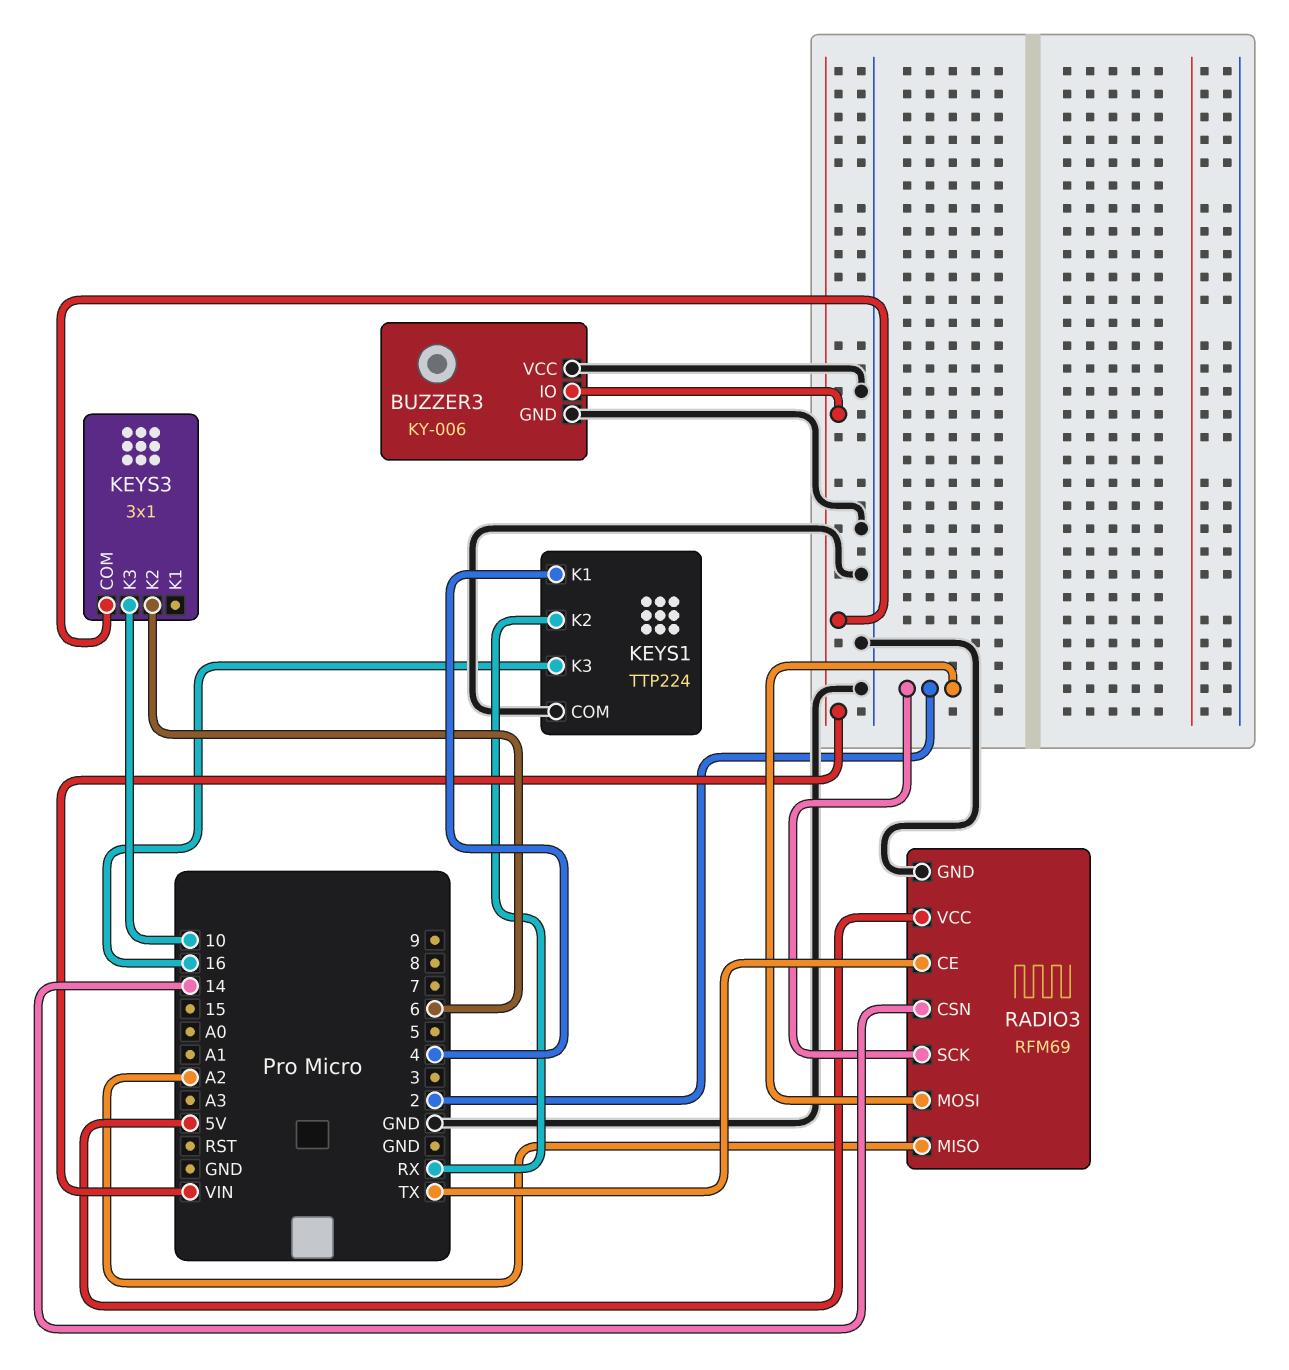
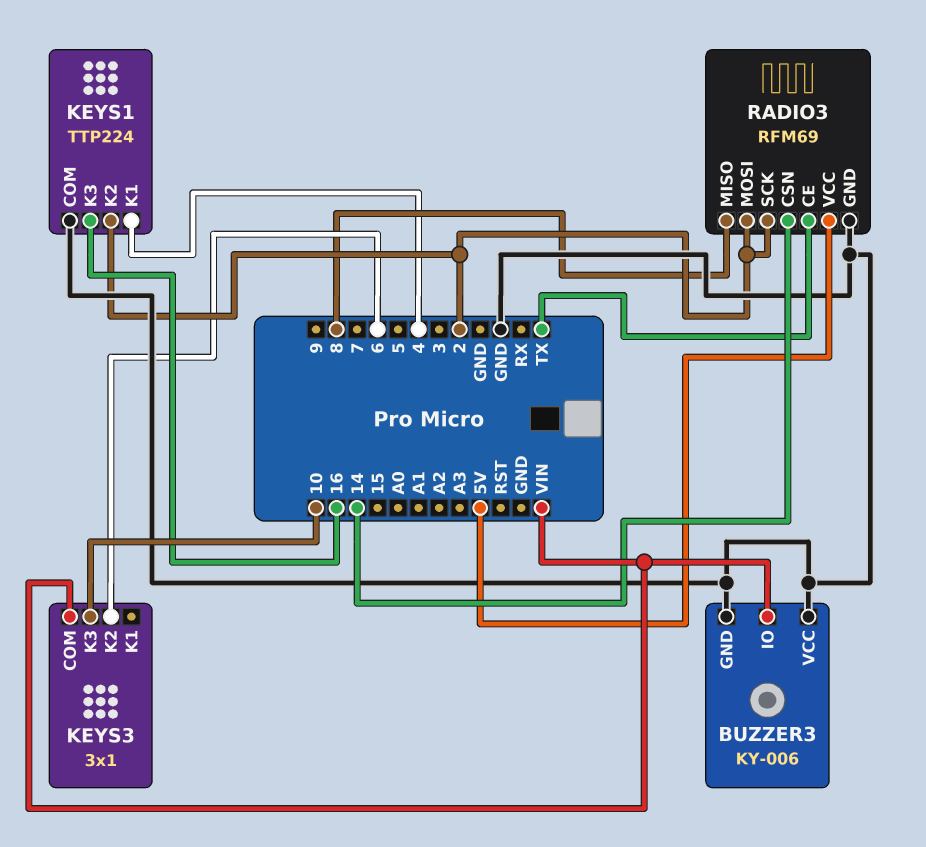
KEYS1 pin K2: RX -> 2
RADIO3 pin MISO: A2 -> 8

